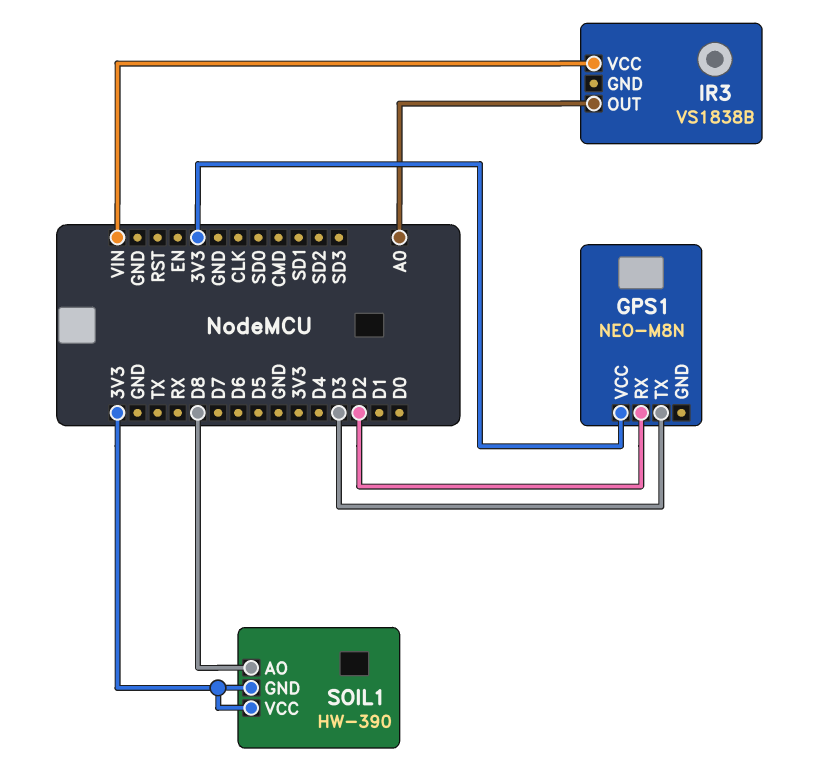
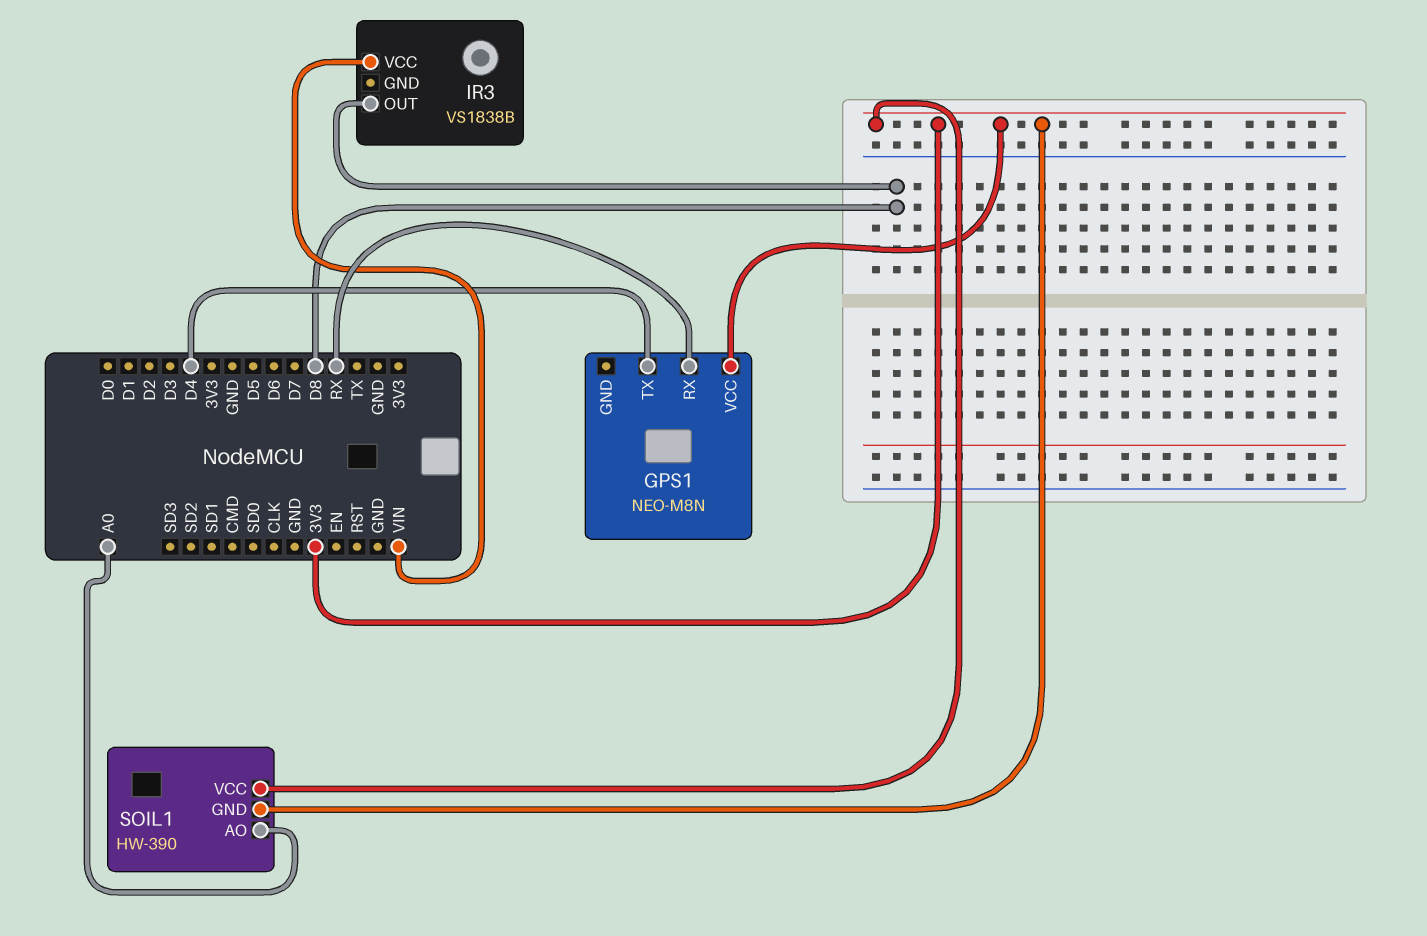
GPS1 pin RX: D2 -> RX
GPS1 pin TX: D3 -> D4
IR3 pin OUT: A0 -> D8
SOIL1 pin AO: D8 -> A0

